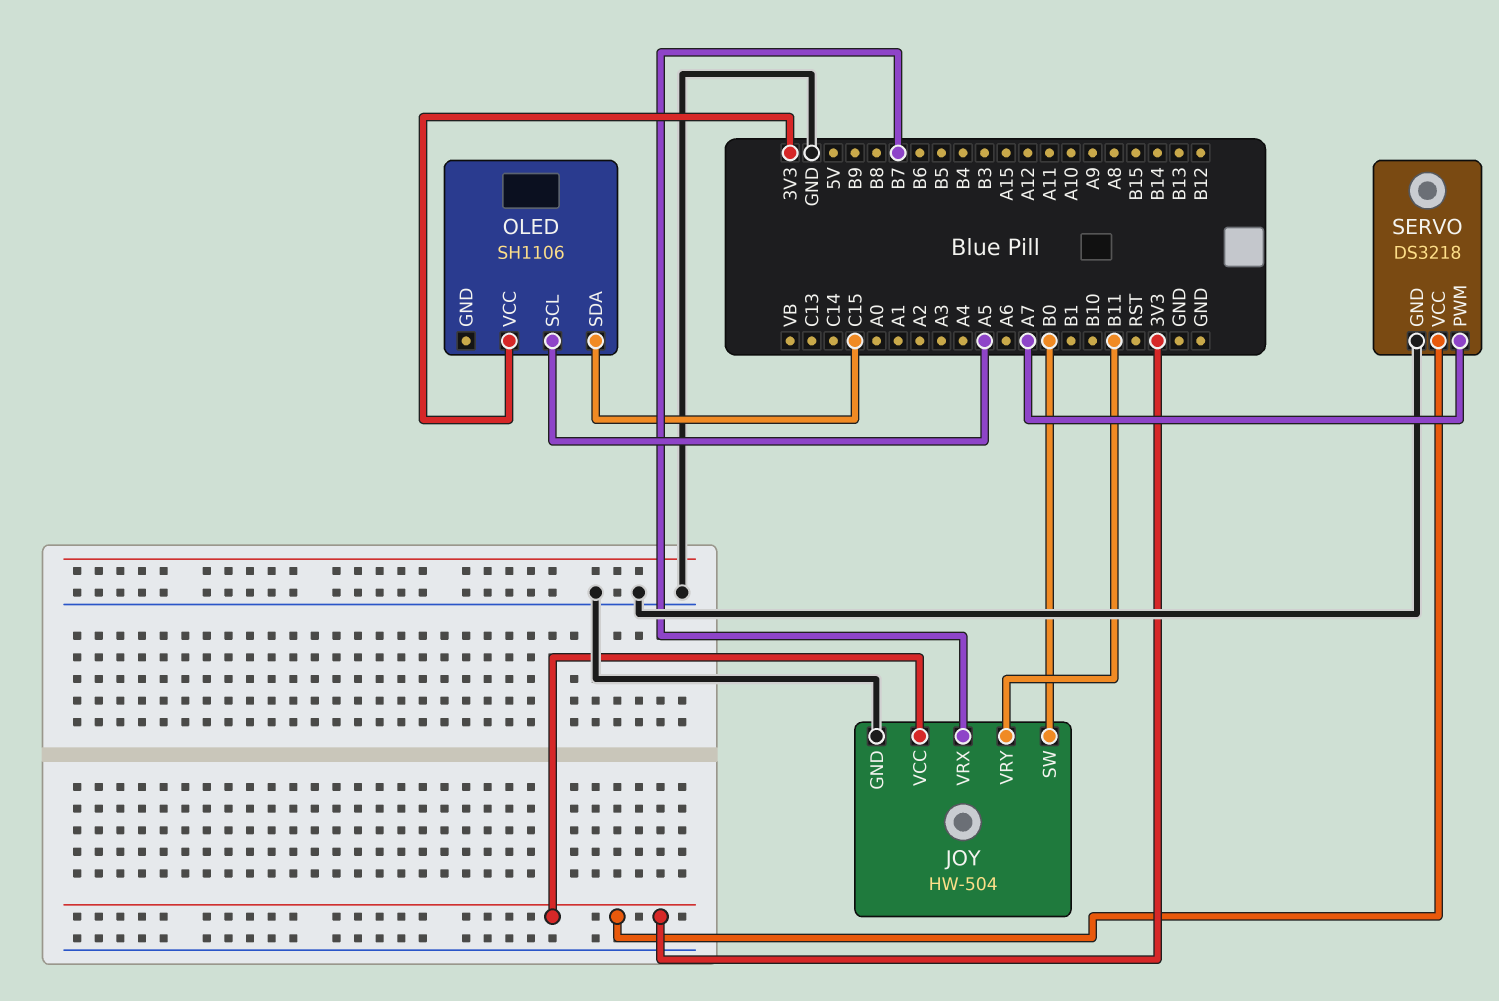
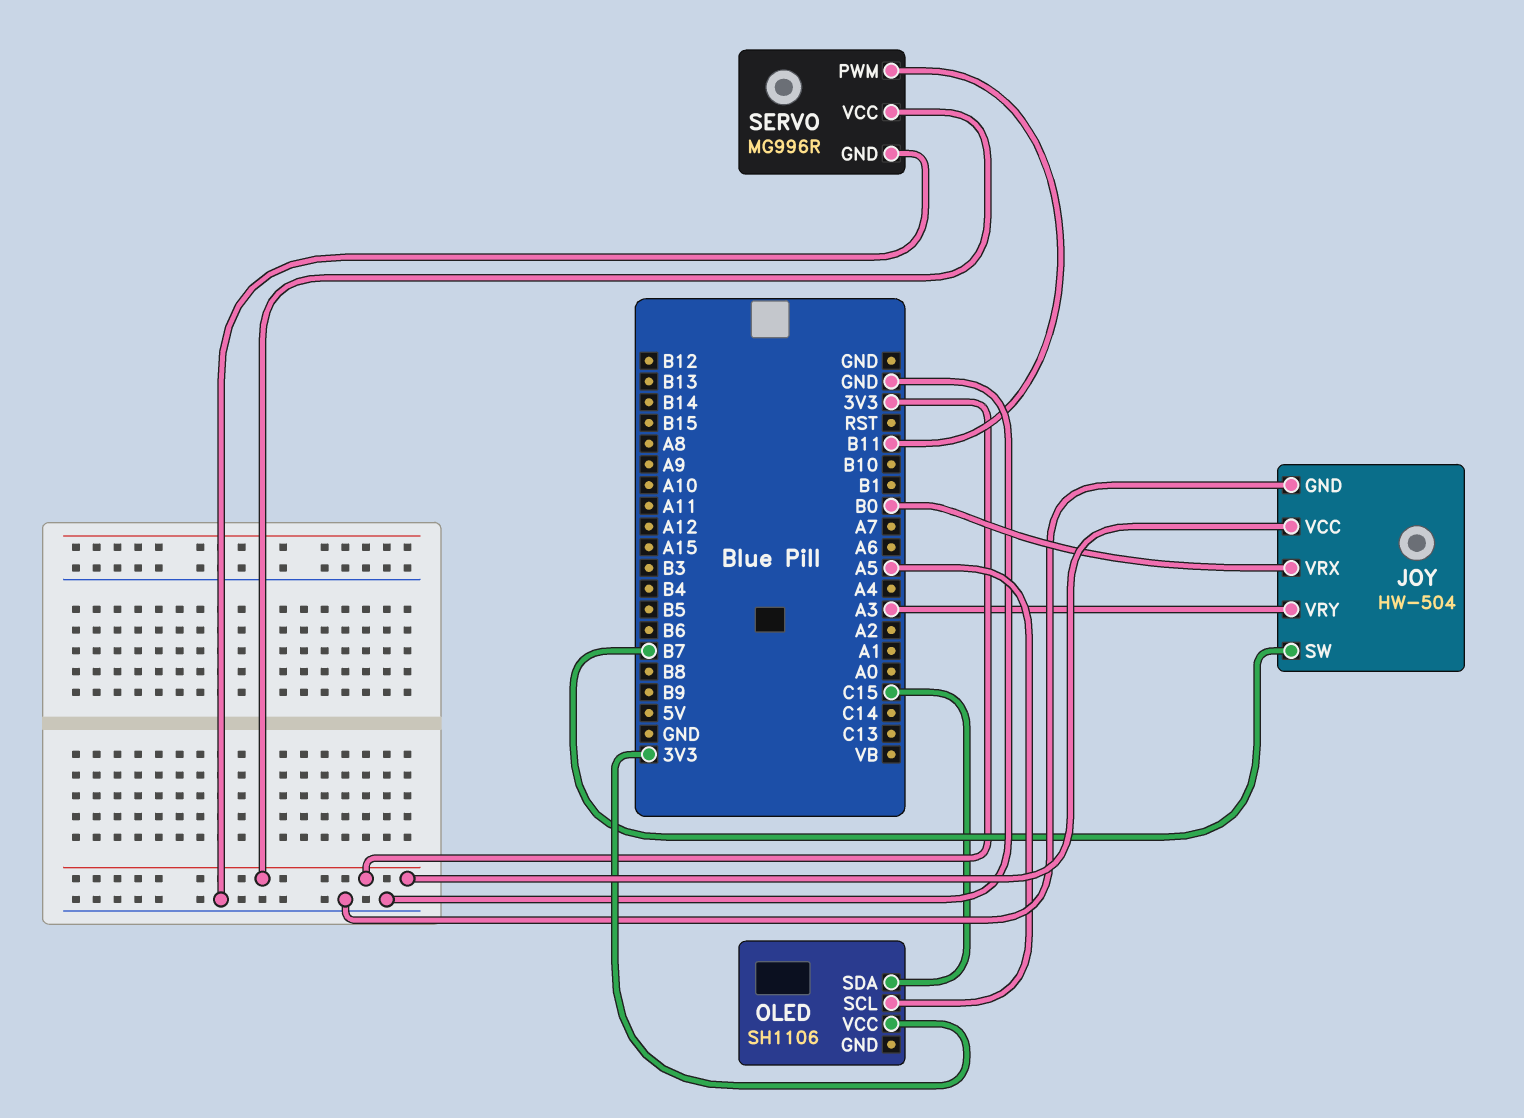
JOY pin SW: B0 -> B7
JOY pin VRX: B7 -> B0
JOY pin VRY: B11 -> A3
SERVO: DS3218 -> MG996R
SERVO pin PWM: A7 -> B11

